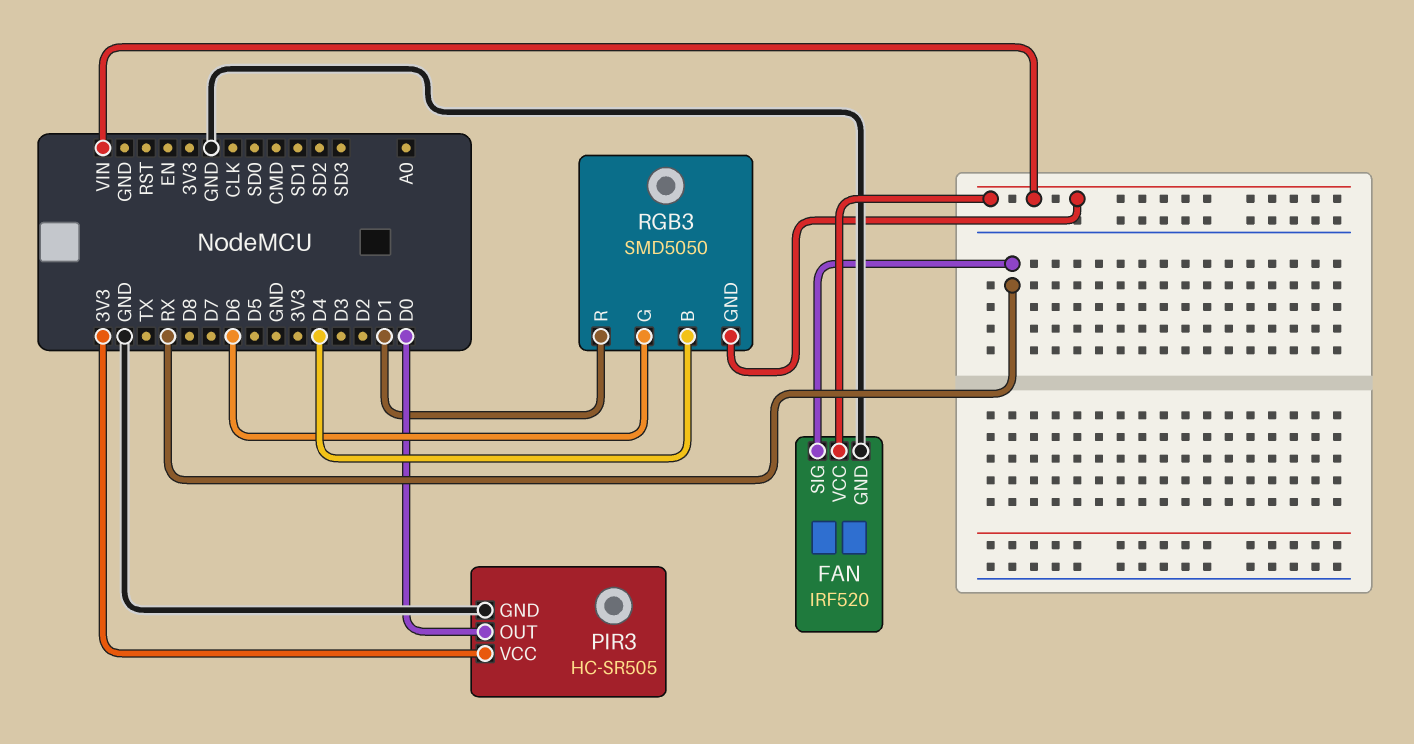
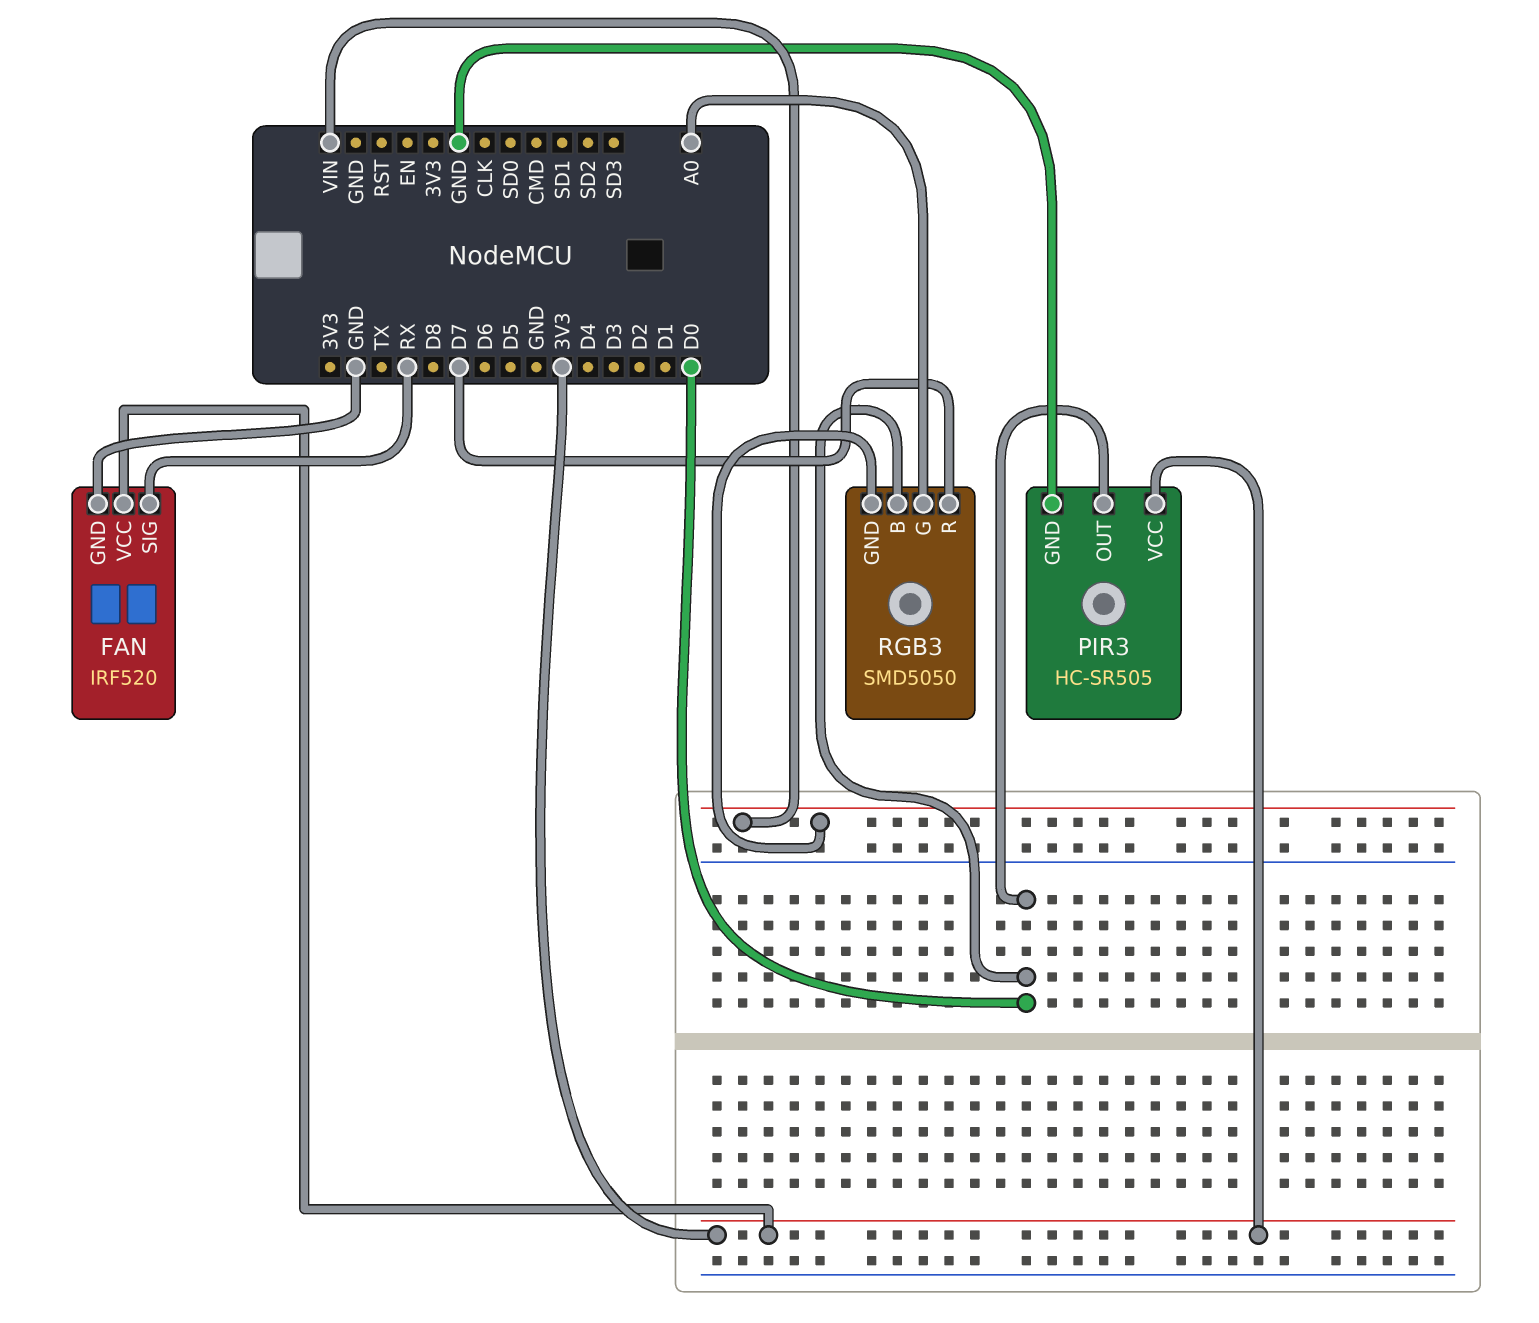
FAN pin VCC: VIN -> 3V3
RGB3 pin B: D4 -> D0
RGB3 pin G: D6 -> A0
RGB3 pin R: D1 -> D7

